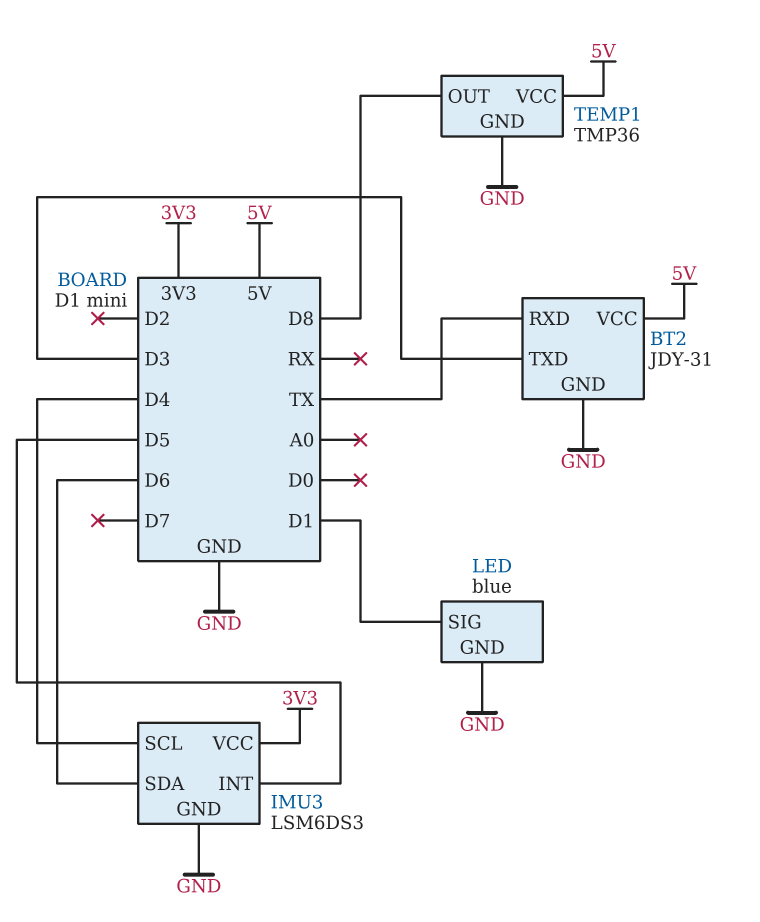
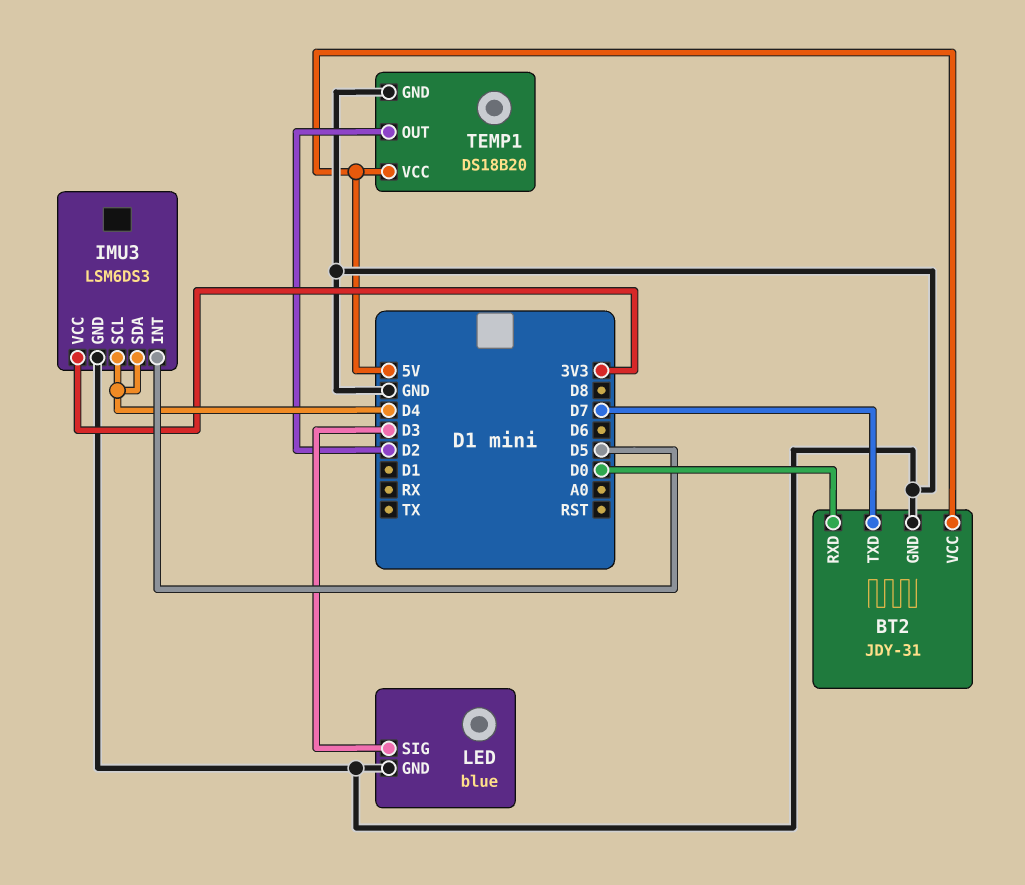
BT2 pin RXD: TX -> D0
BT2 pin TXD: D3 -> D7
IMU3 pin SDA: D6 -> D4
LED pin SIG: D1 -> D3
TEMP1: TMP36 -> DS18B20
TEMP1 pin OUT: D8 -> D2

